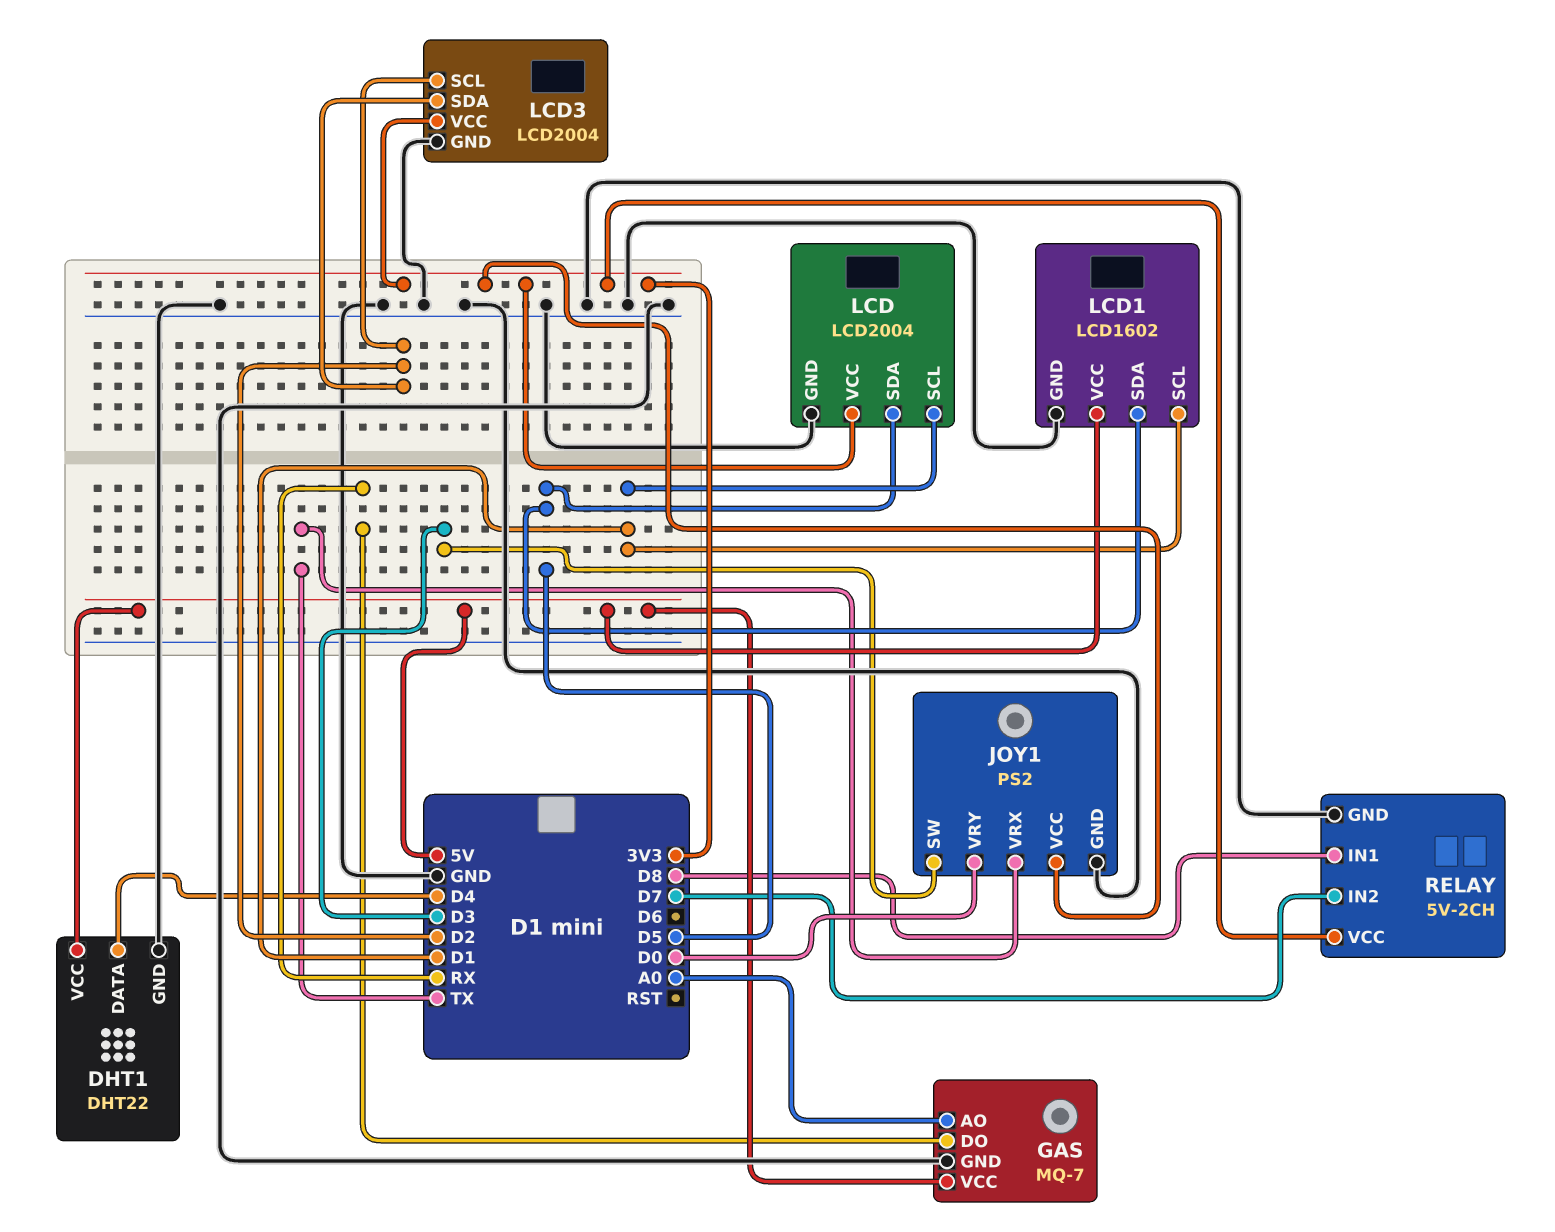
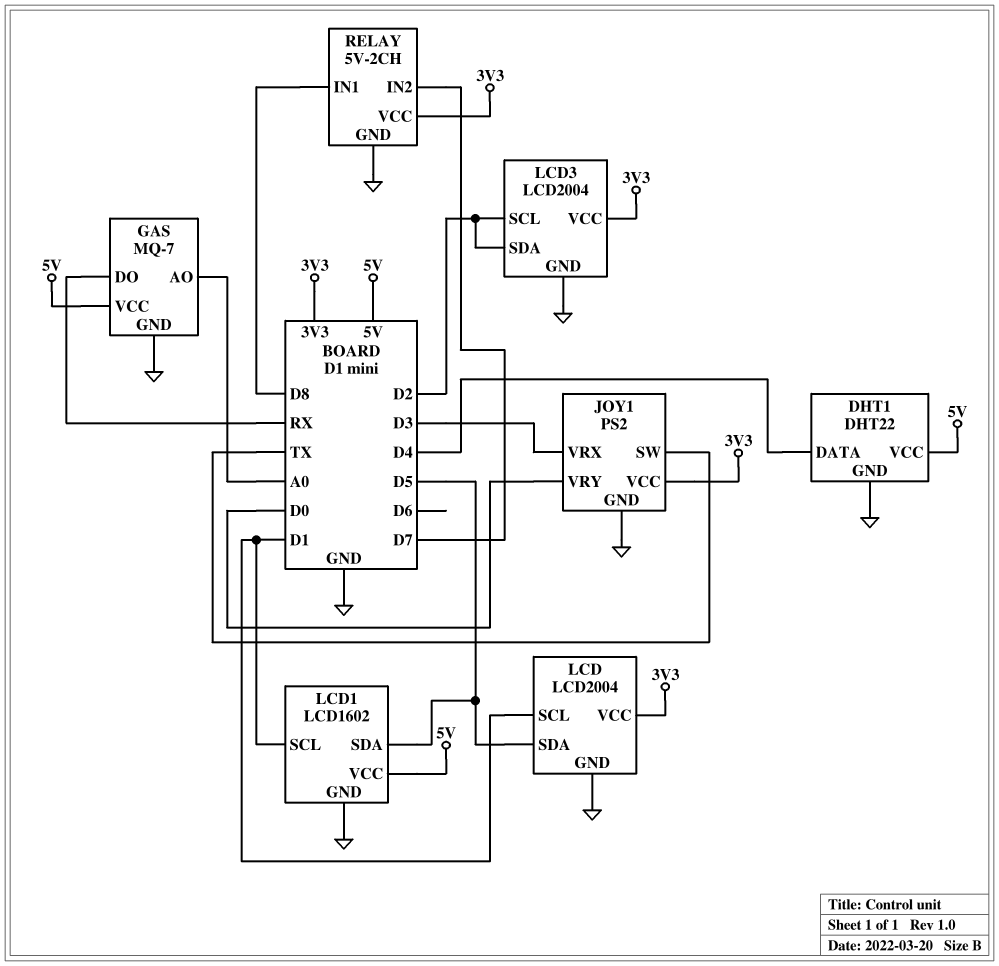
JOY1 pin SW: D3 -> TX
JOY1 pin VRX: TX -> D3

